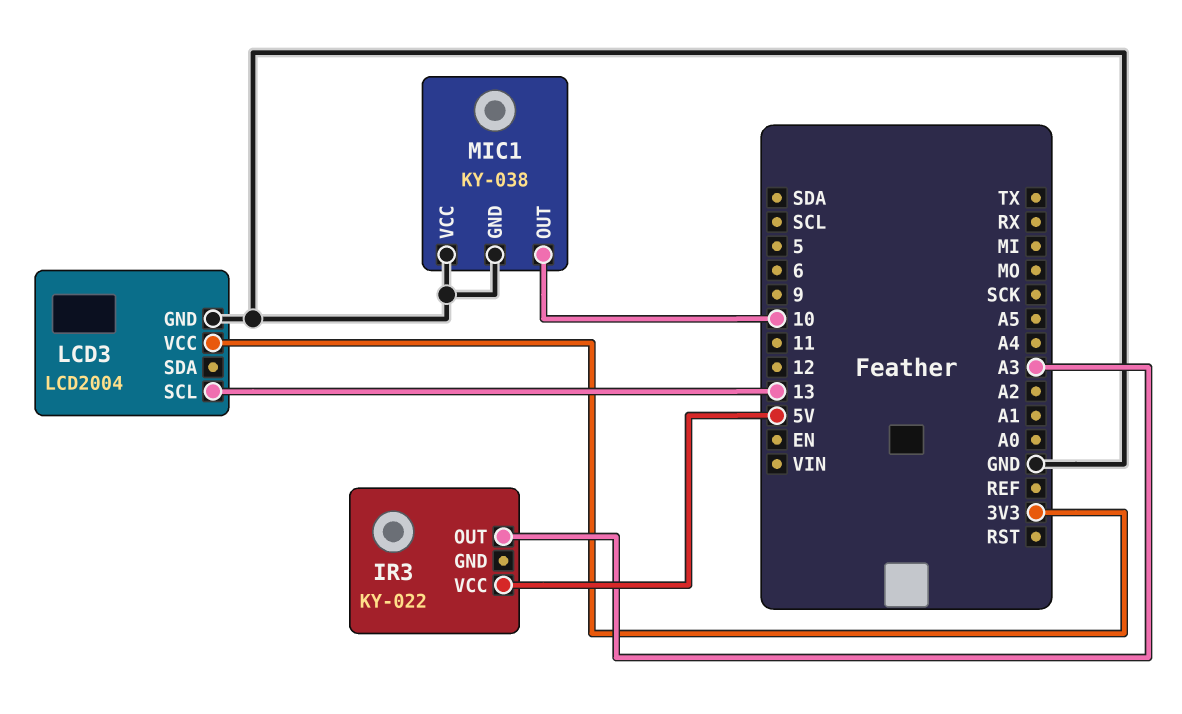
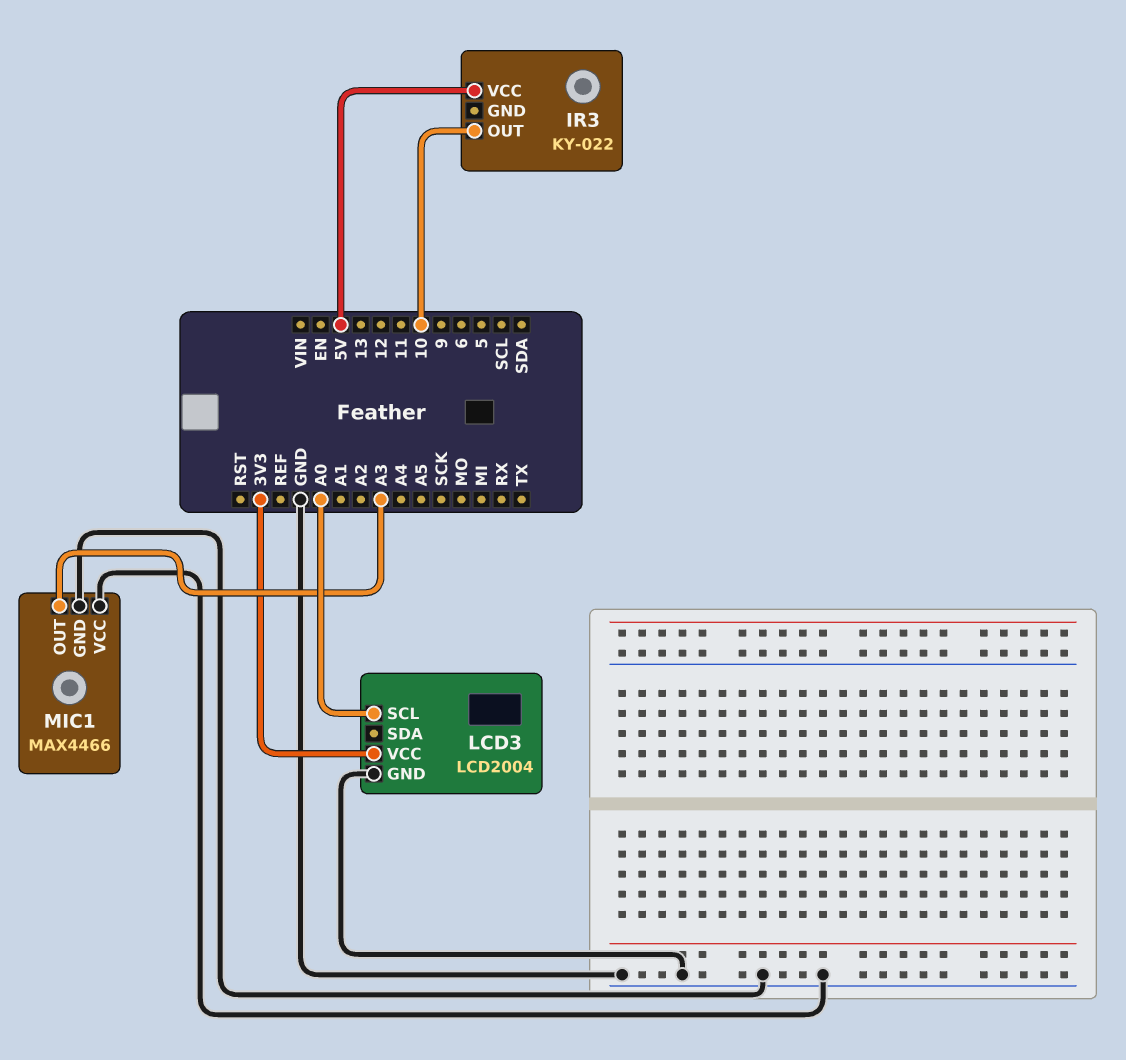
IR3 pin OUT: A3 -> 10
LCD3 pin SCL: 13 -> A0
MIC1: KY-038 -> MAX4466
MIC1 pin OUT: 10 -> A3

